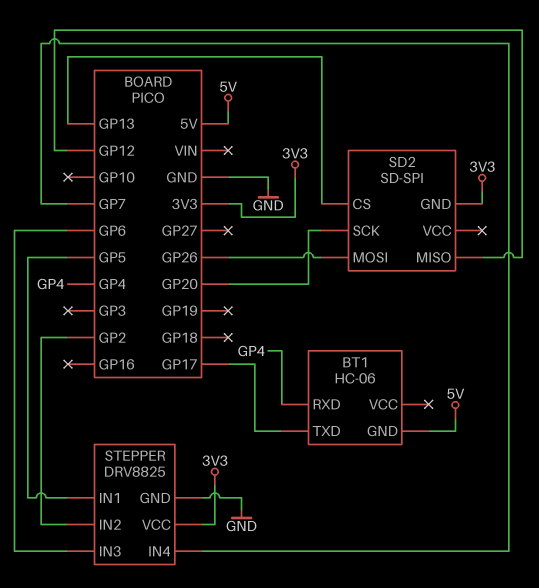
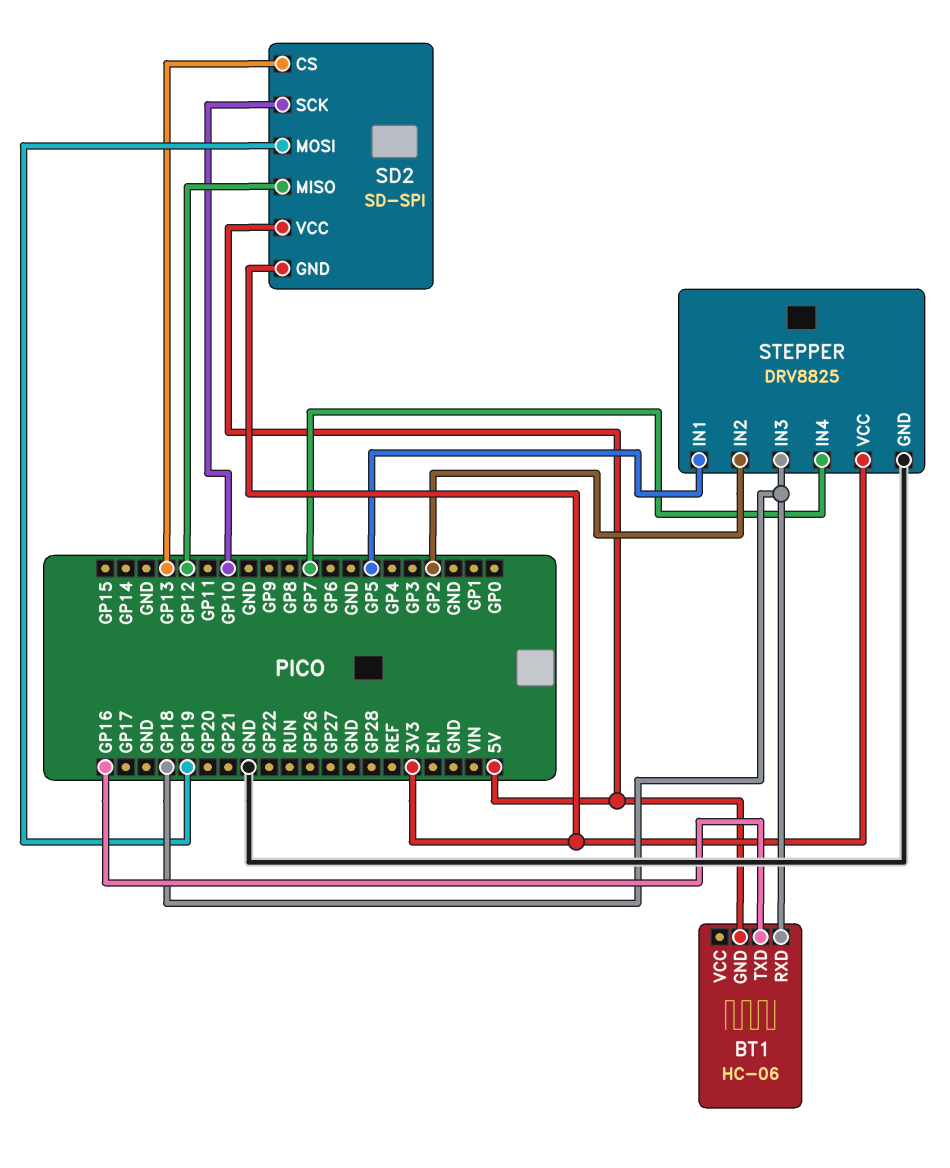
BT1 pin RXD: GP4 -> GP18
BT1 pin TXD: GP17 -> GP16
SD2 pin MOSI: GP26 -> GP19
SD2 pin SCK: GP20 -> GP10
SD2 pin VCC: none -> 5V
STEPPER pin IN3: GP6 -> GP18

